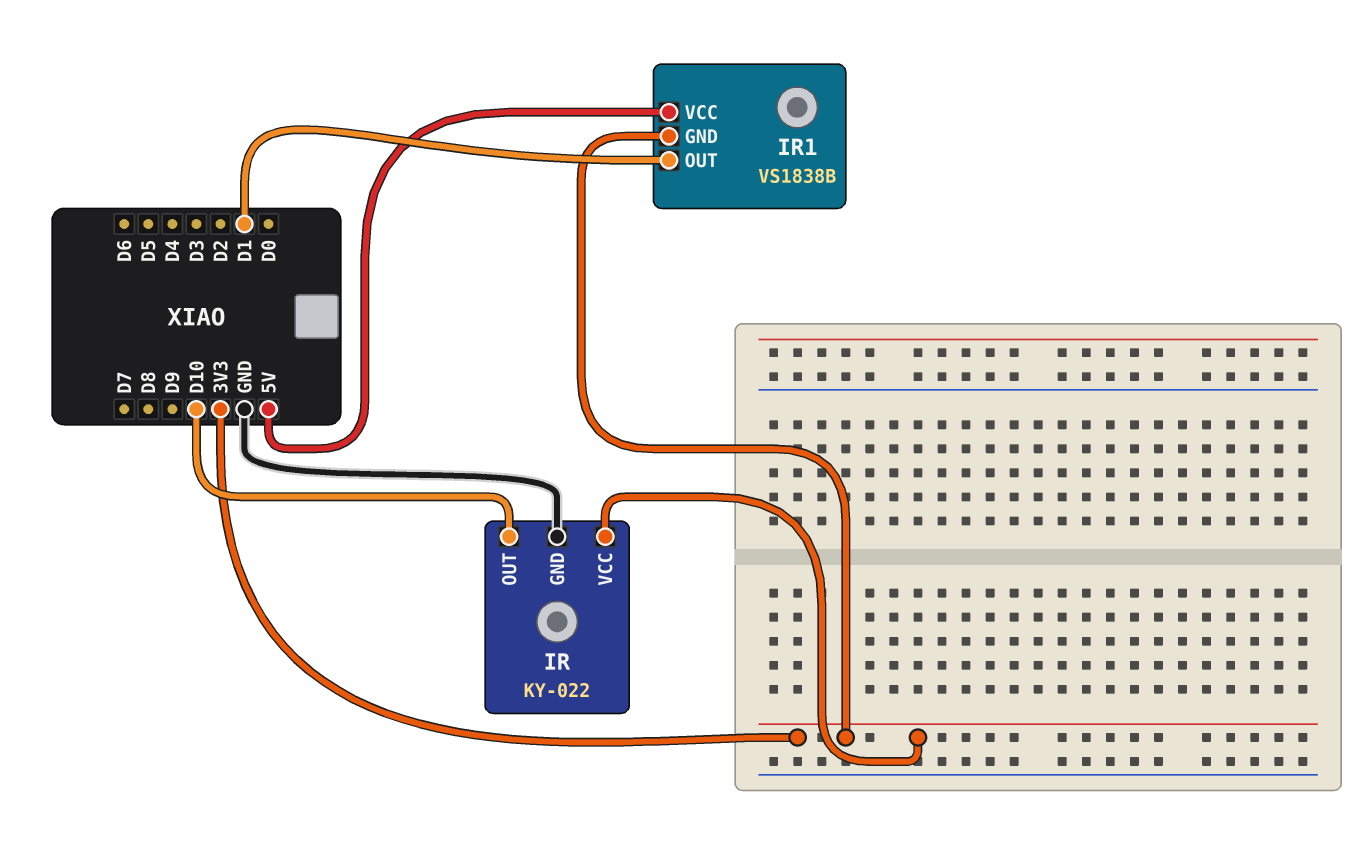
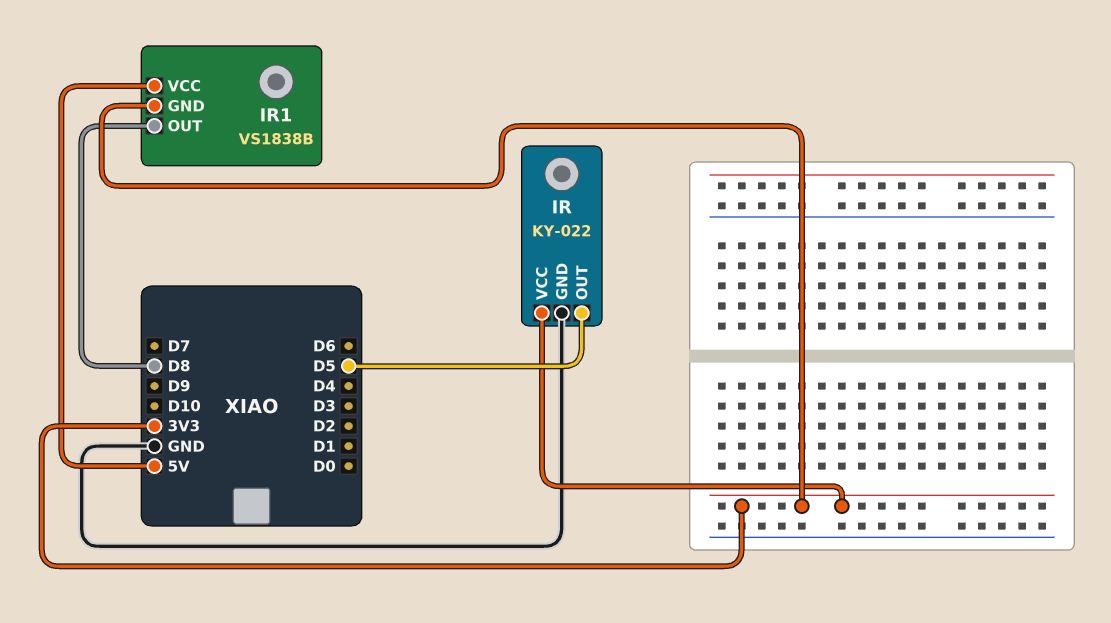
IR pin OUT: D10 -> D5
IR1 pin OUT: D1 -> D8

